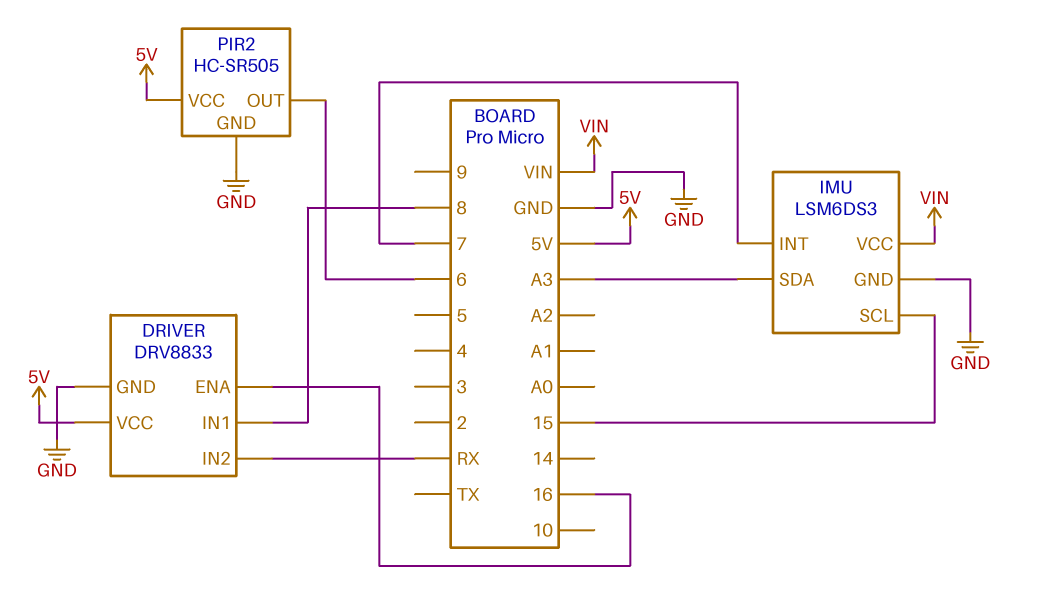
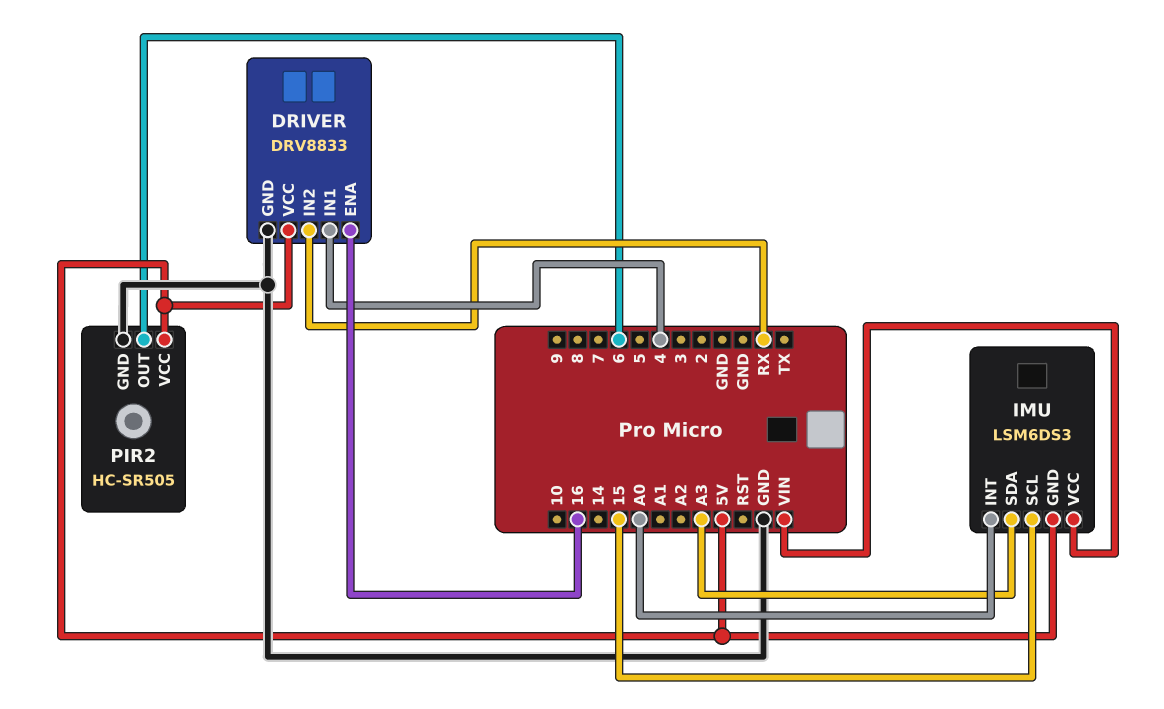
DRIVER pin IN1: 8 -> 4
IMU pin GND: GND -> 5V
IMU pin INT: 7 -> A0

